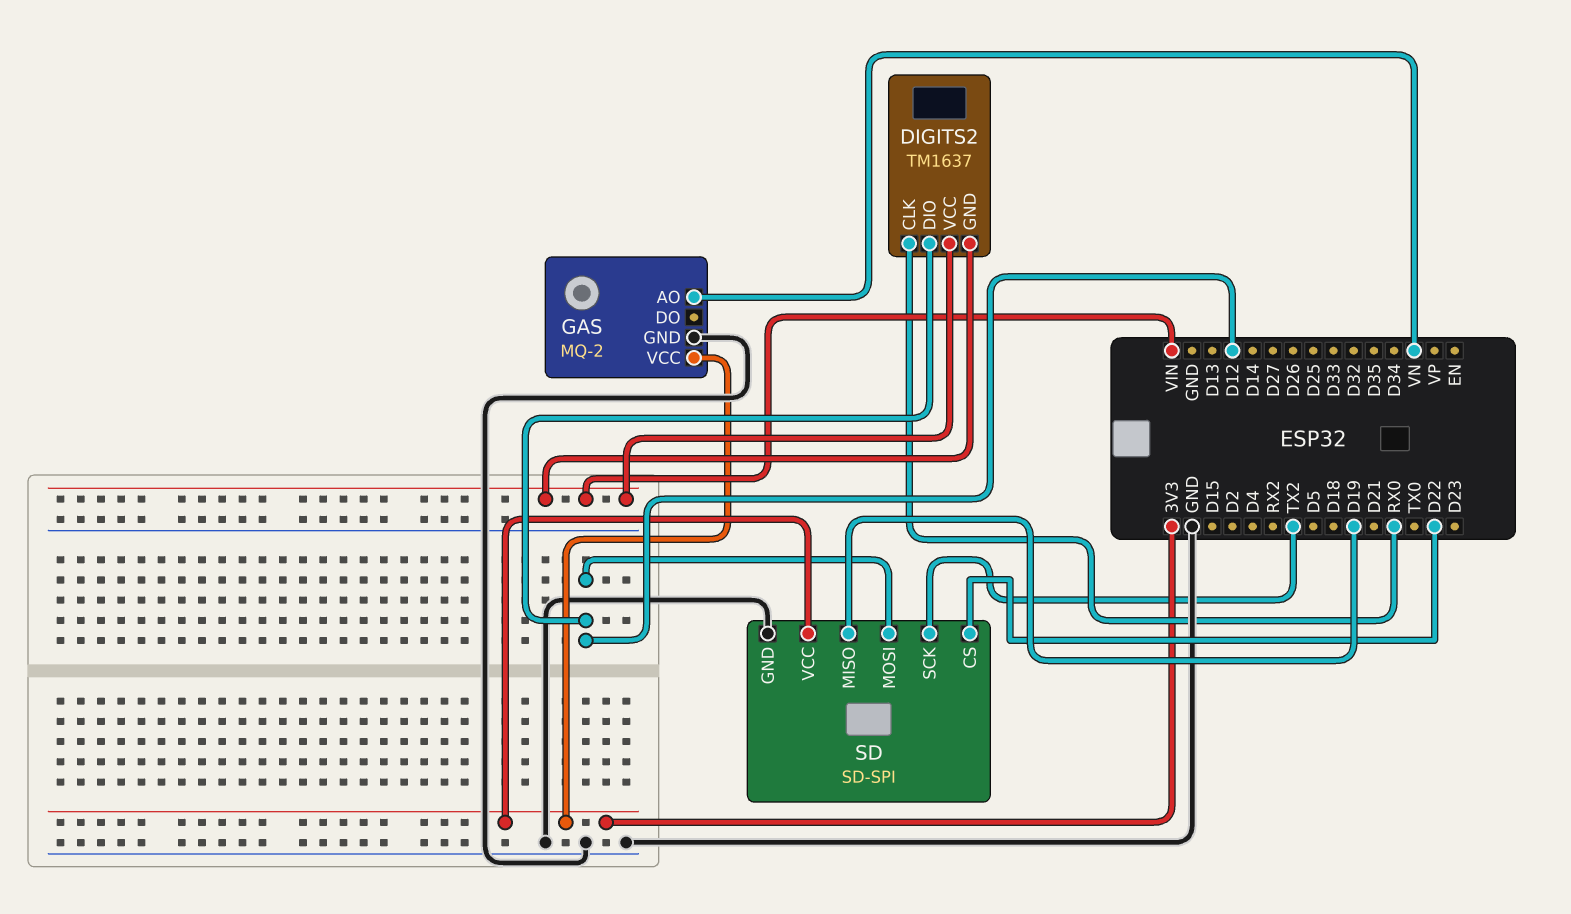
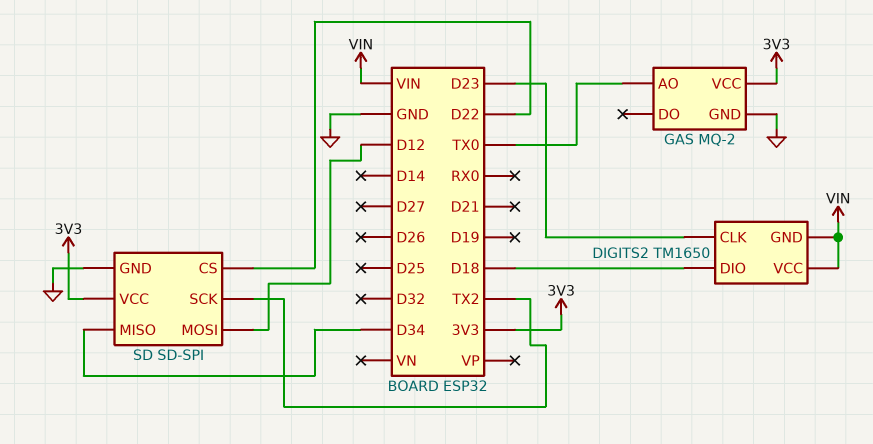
DIGITS2: TM1637 -> TM1650
DIGITS2 pin CLK: RX0 -> D23
DIGITS2 pin DIO: D12 -> D18
GAS pin AO: VN -> TX0
SD pin MISO: D19 -> D34

